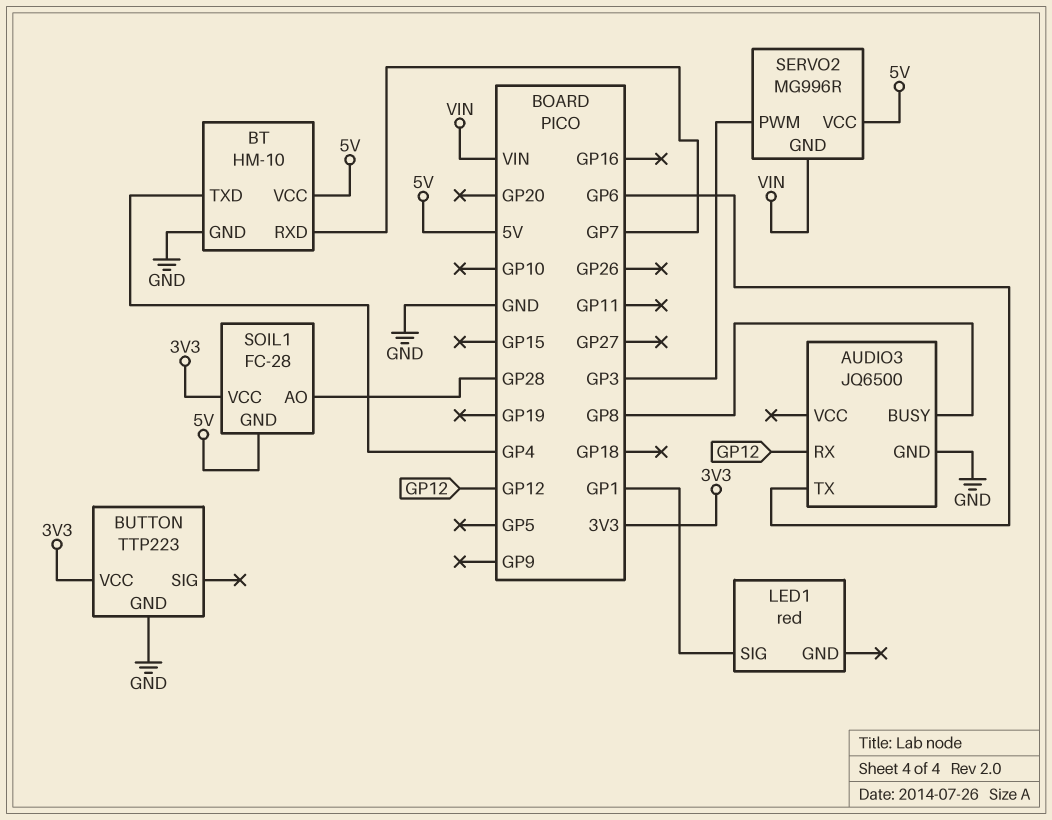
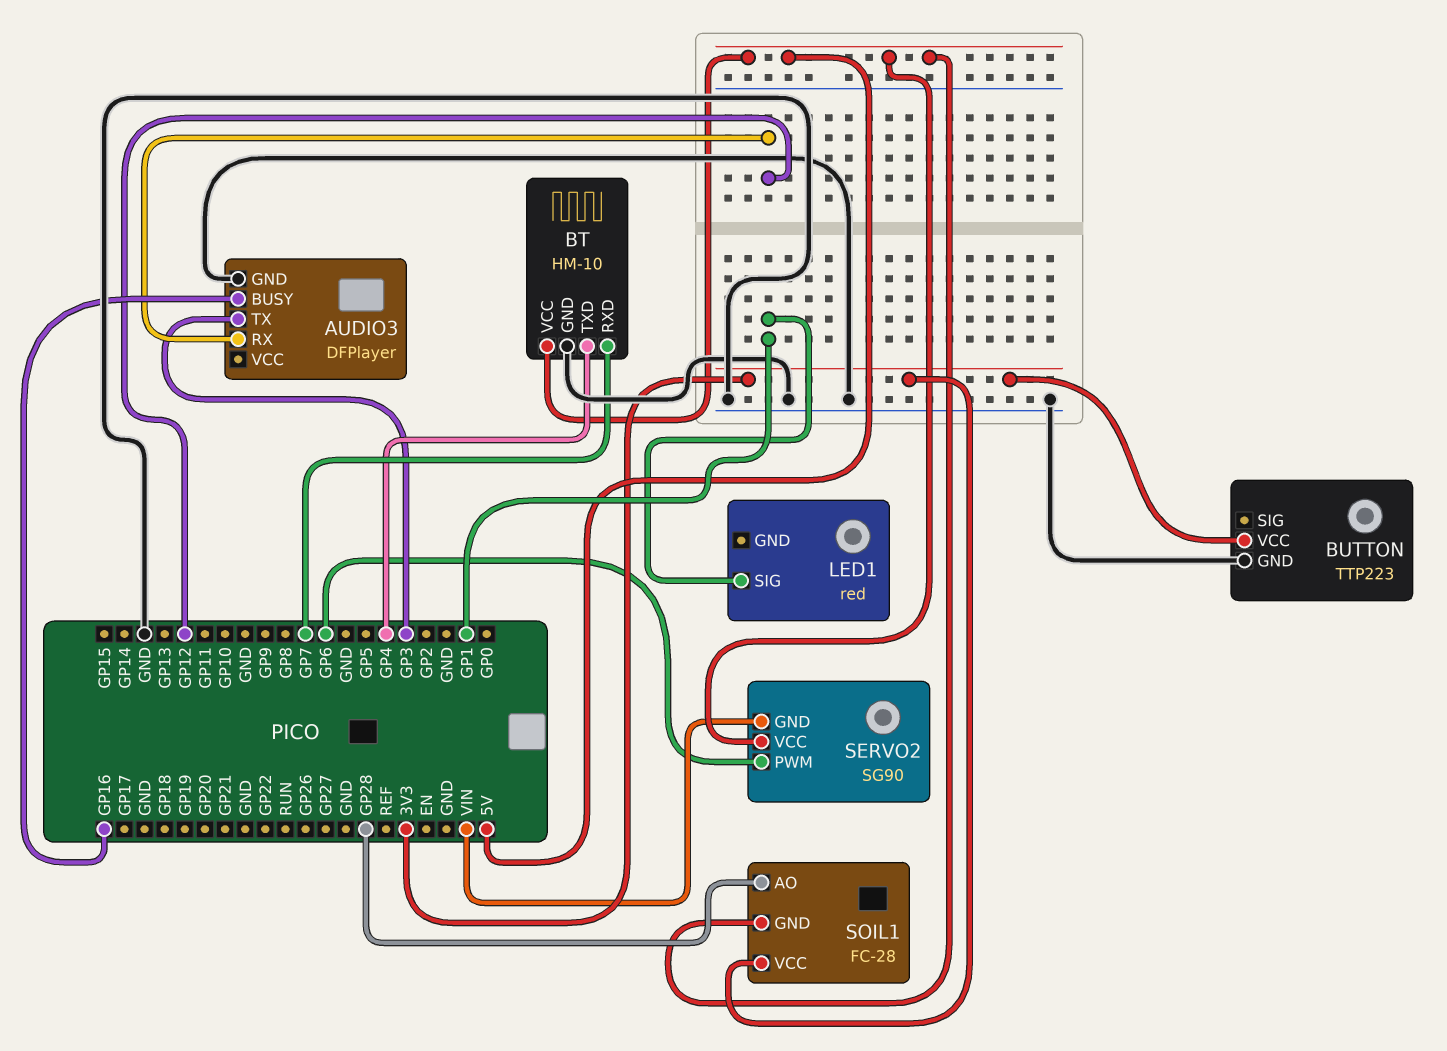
AUDIO3: JQ6500 -> DFPlayer
AUDIO3 pin BUSY: GP8 -> GP16
AUDIO3 pin TX: GP6 -> GP3
SERVO2: MG996R -> SG90
SERVO2 pin PWM: GP3 -> GP6

